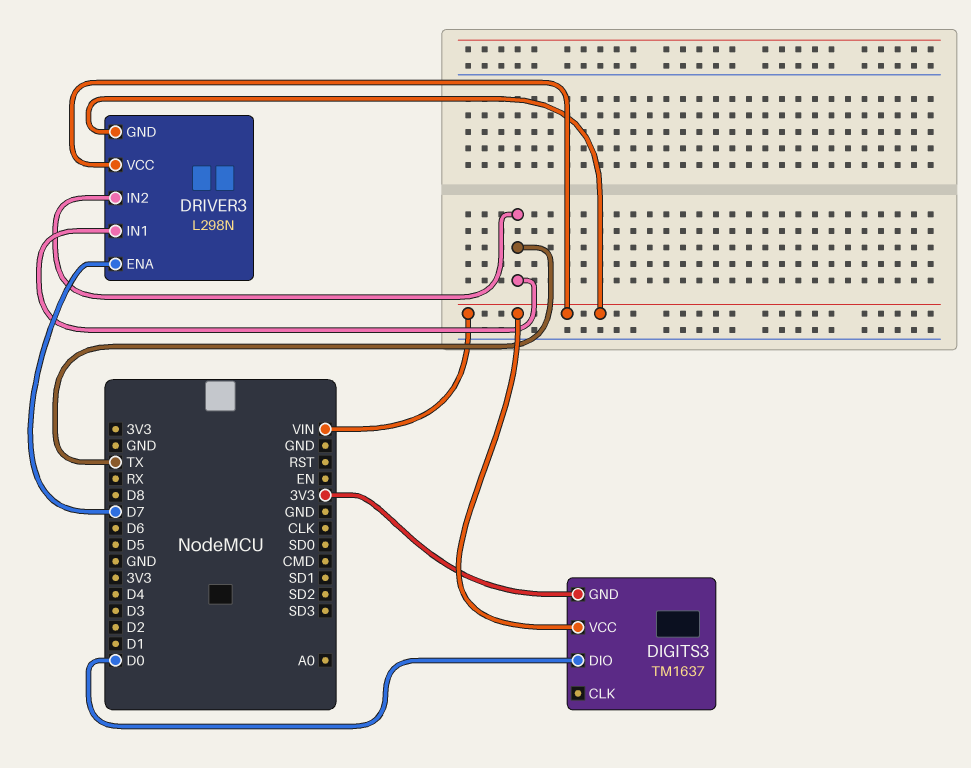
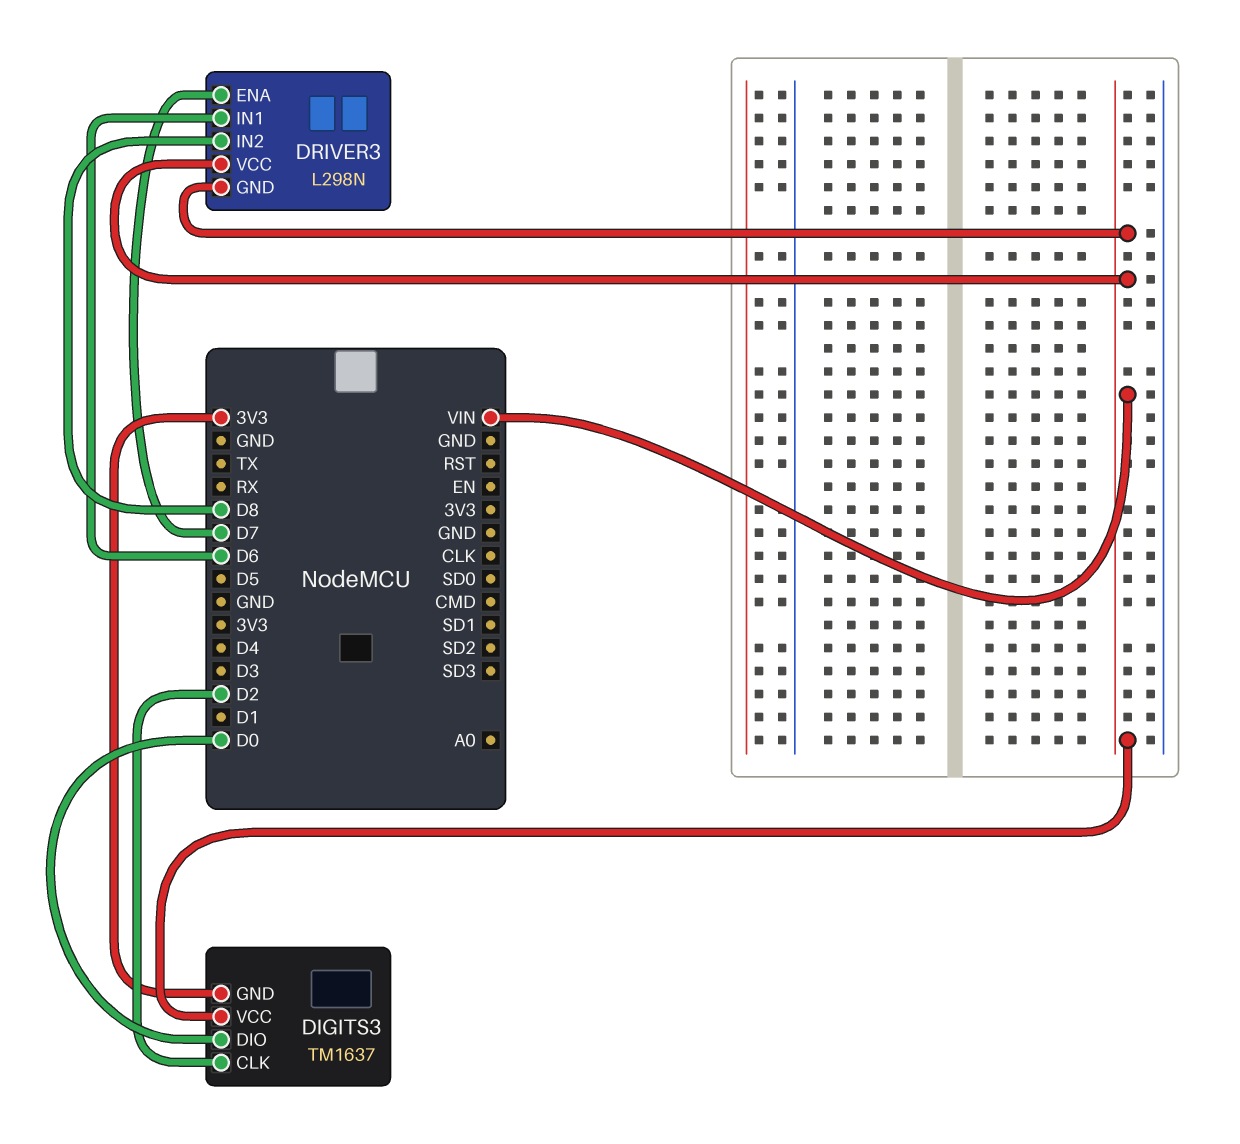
DIGITS3 pin CLK: none -> D2
DRIVER3 pin IN1: TX -> D6
DRIVER3 pin IN2: TX -> D8

